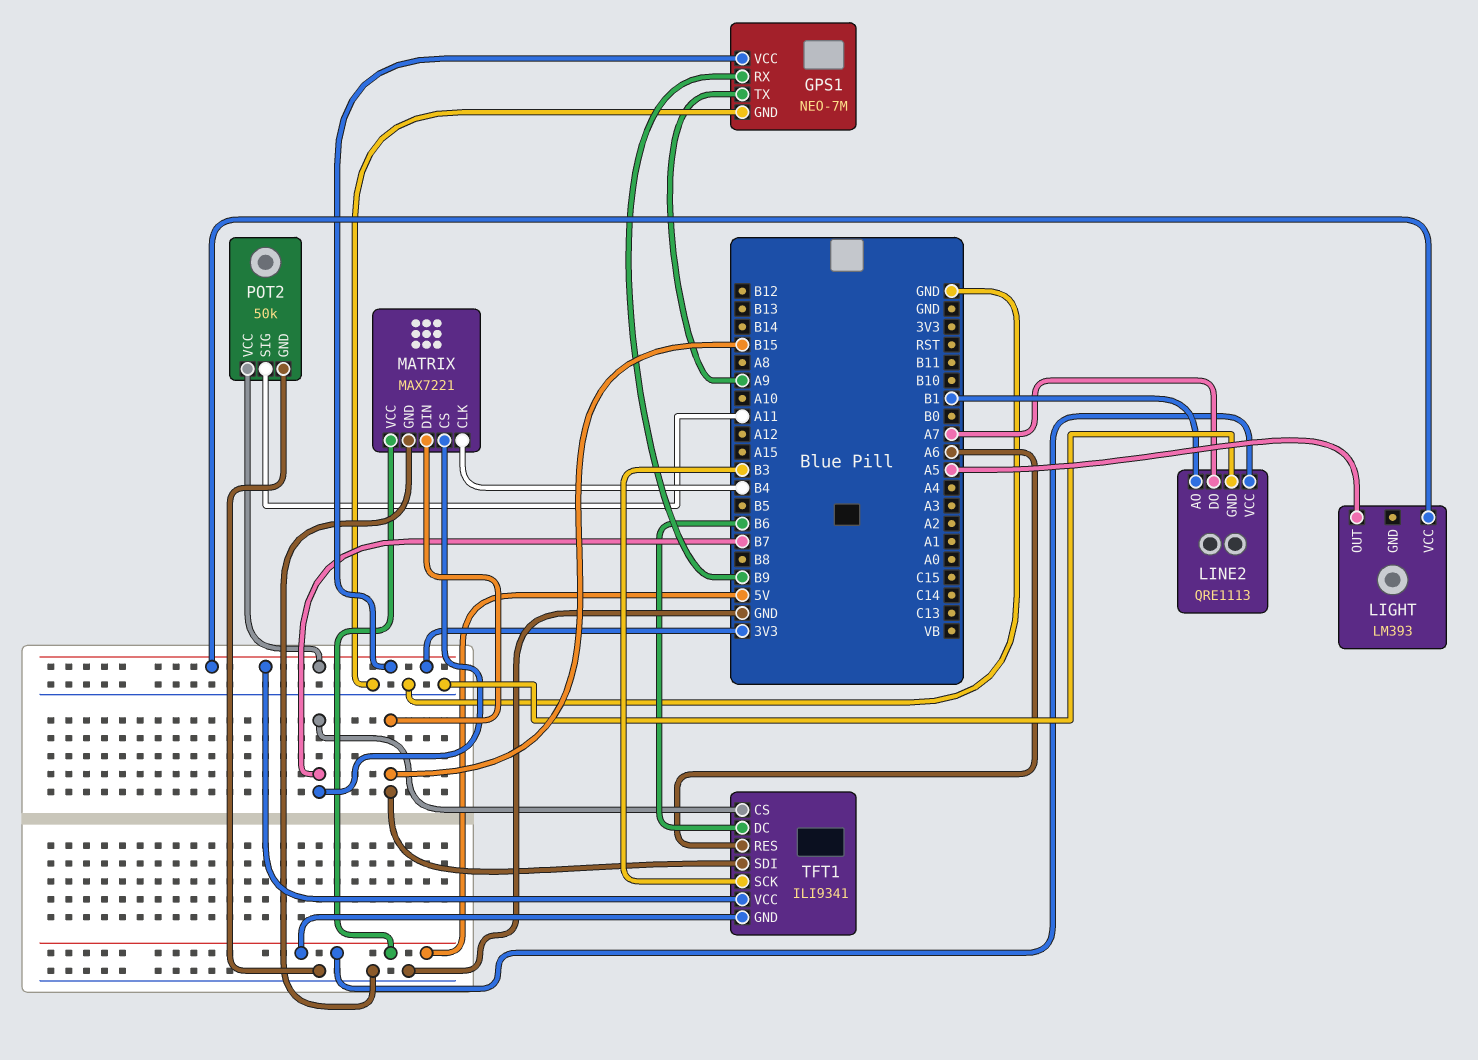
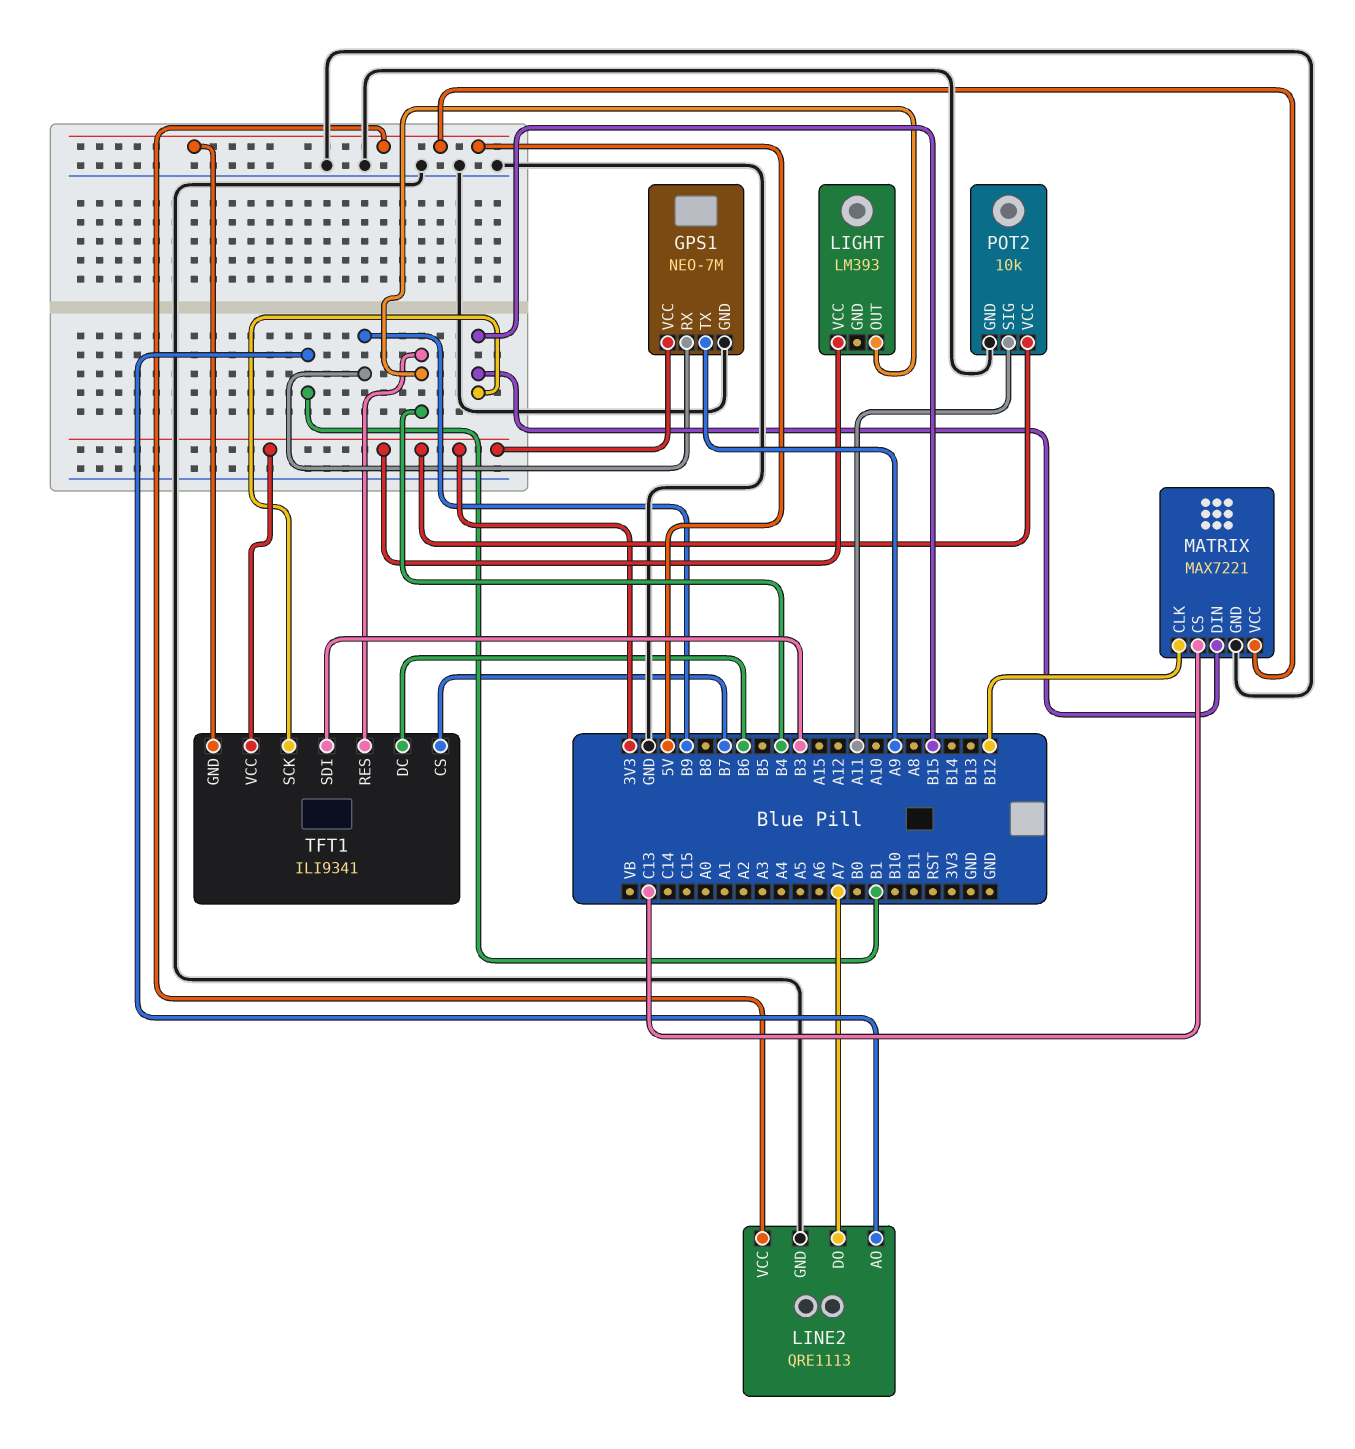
LIGHT pin OUT: A5 -> B4
MATRIX pin CLK: B4 -> B12
MATRIX pin CS: B7 -> C13
POT2: 50k -> 10k
TFT1 pin RES: A6 -> B4
TFT1 pin SCK: B3 -> B15
TFT1 pin SDI: B15 -> B3

